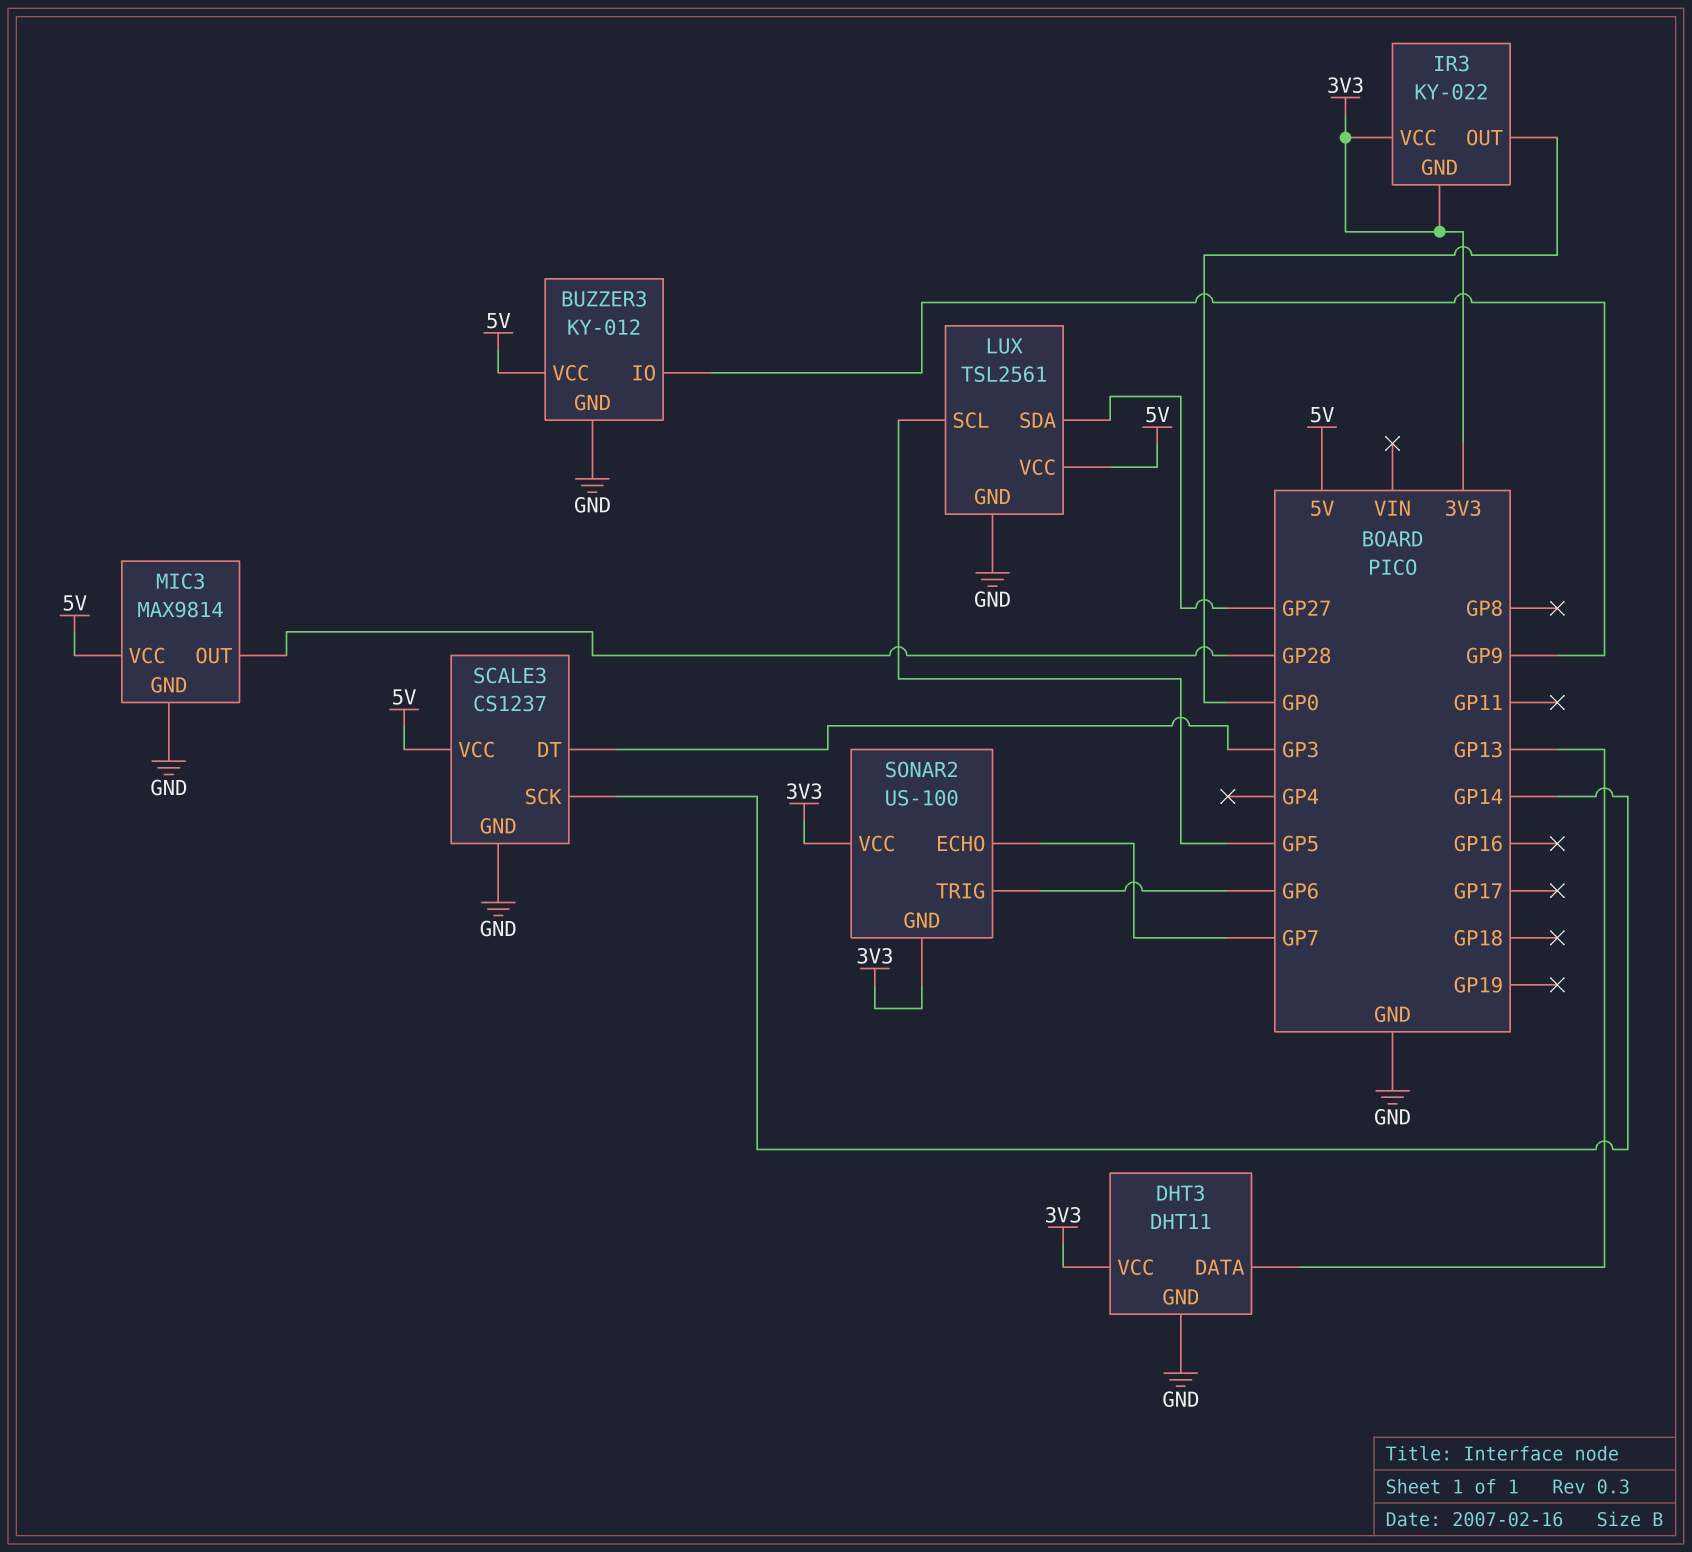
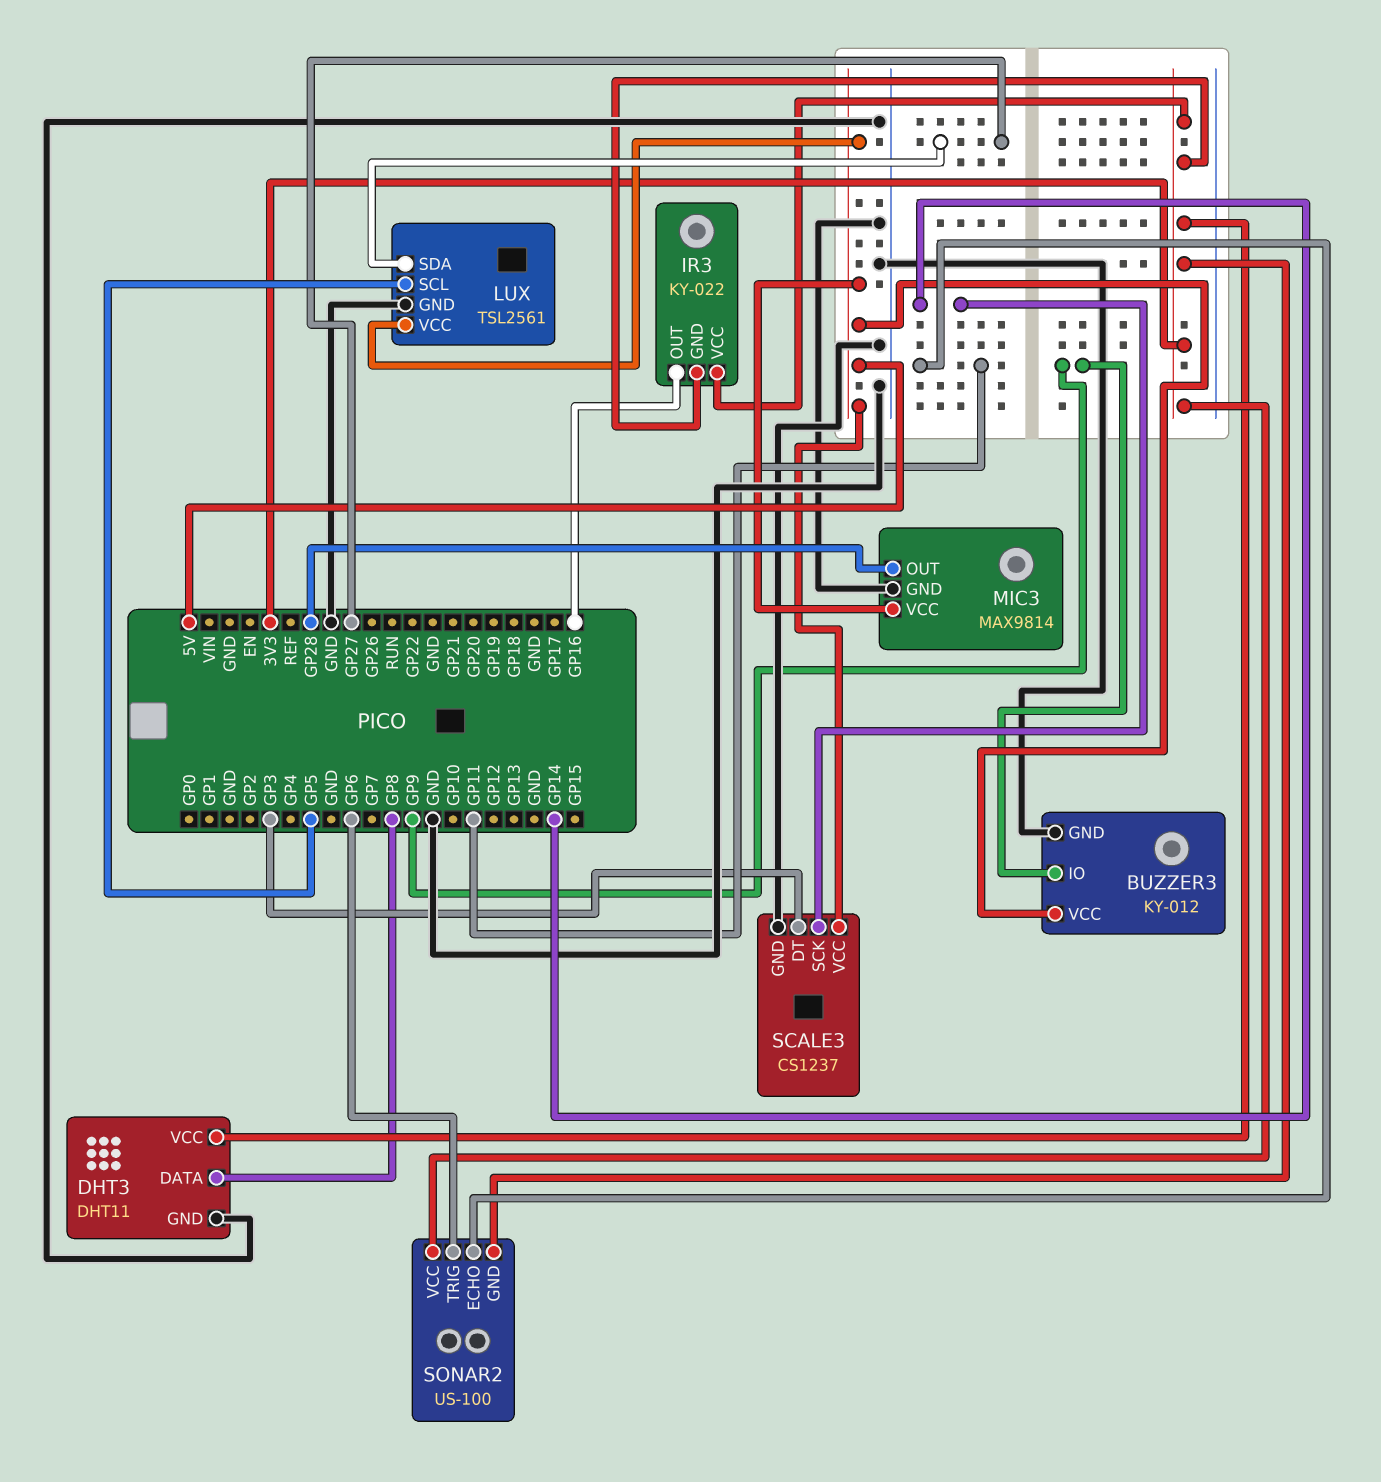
DHT3 pin DATA: GP13 -> GP8
IR3 pin OUT: GP0 -> GP16
SONAR2 pin ECHO: GP7 -> GP11

